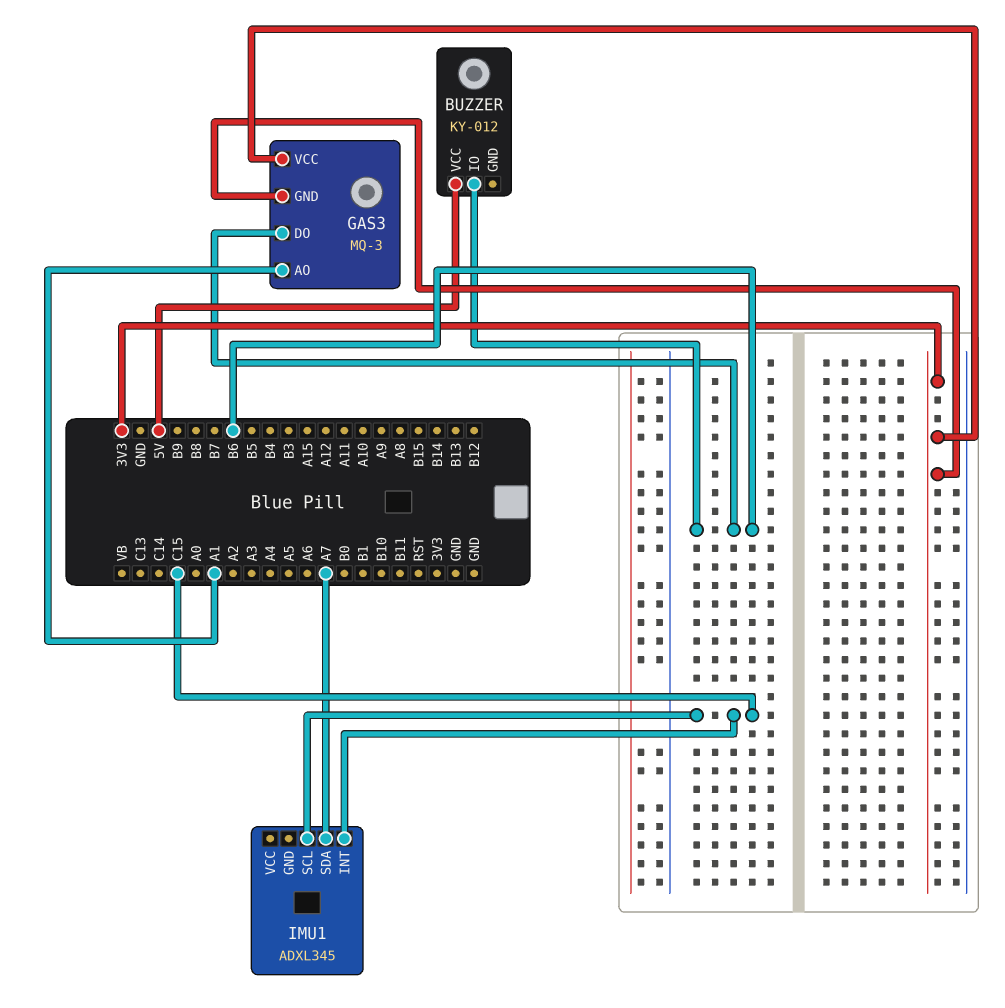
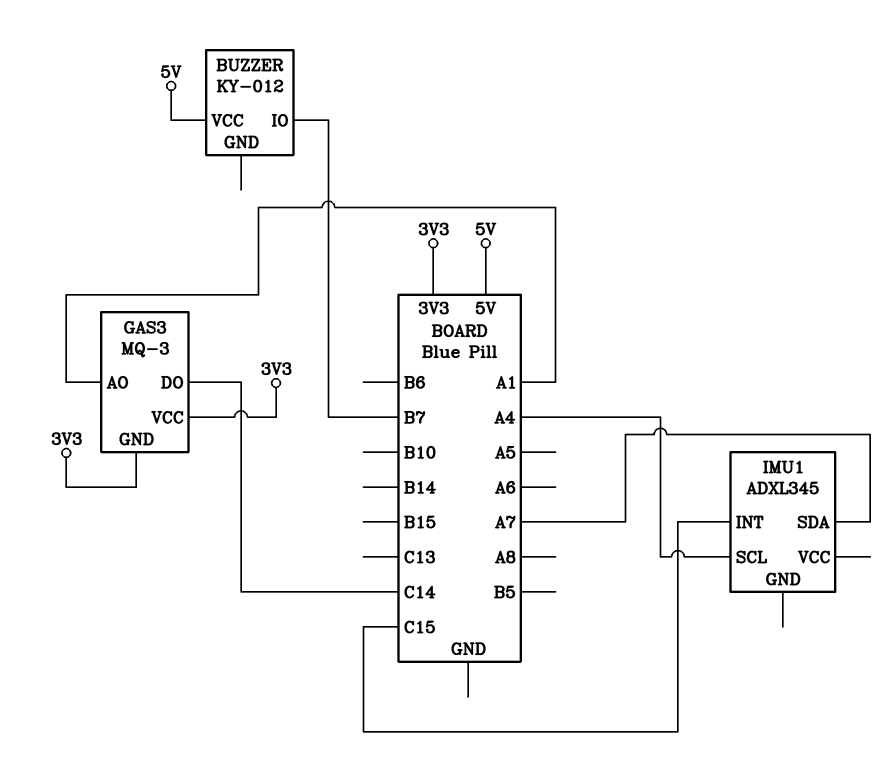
BUZZER pin IO: B6 -> B7
GAS3 pin DO: B6 -> C14
IMU1 pin SCL: C15 -> A4

